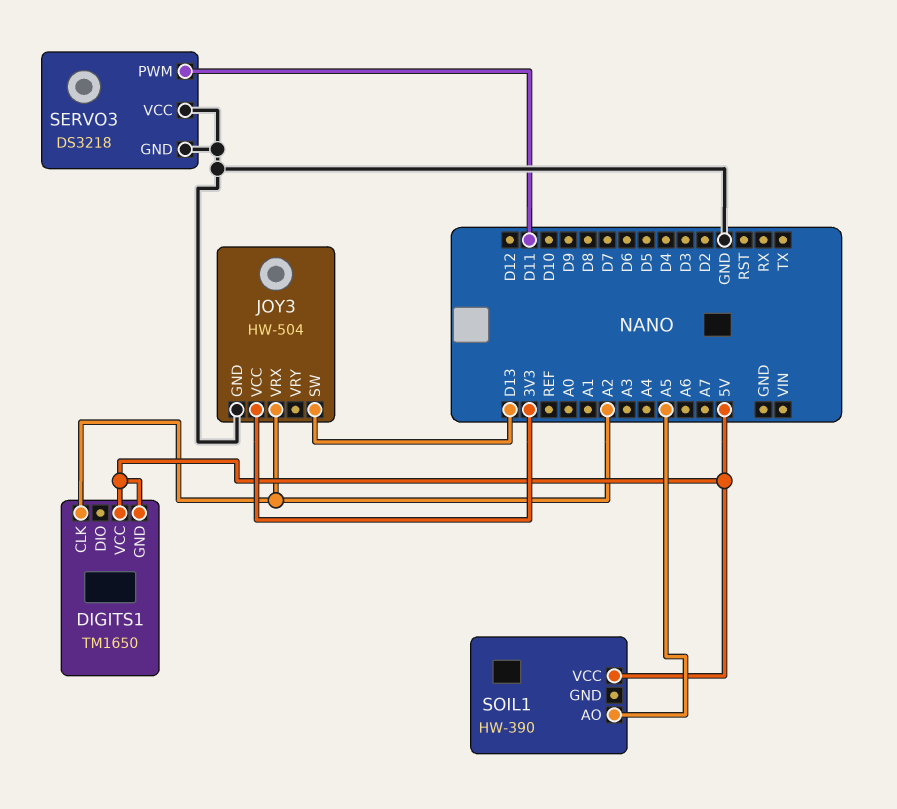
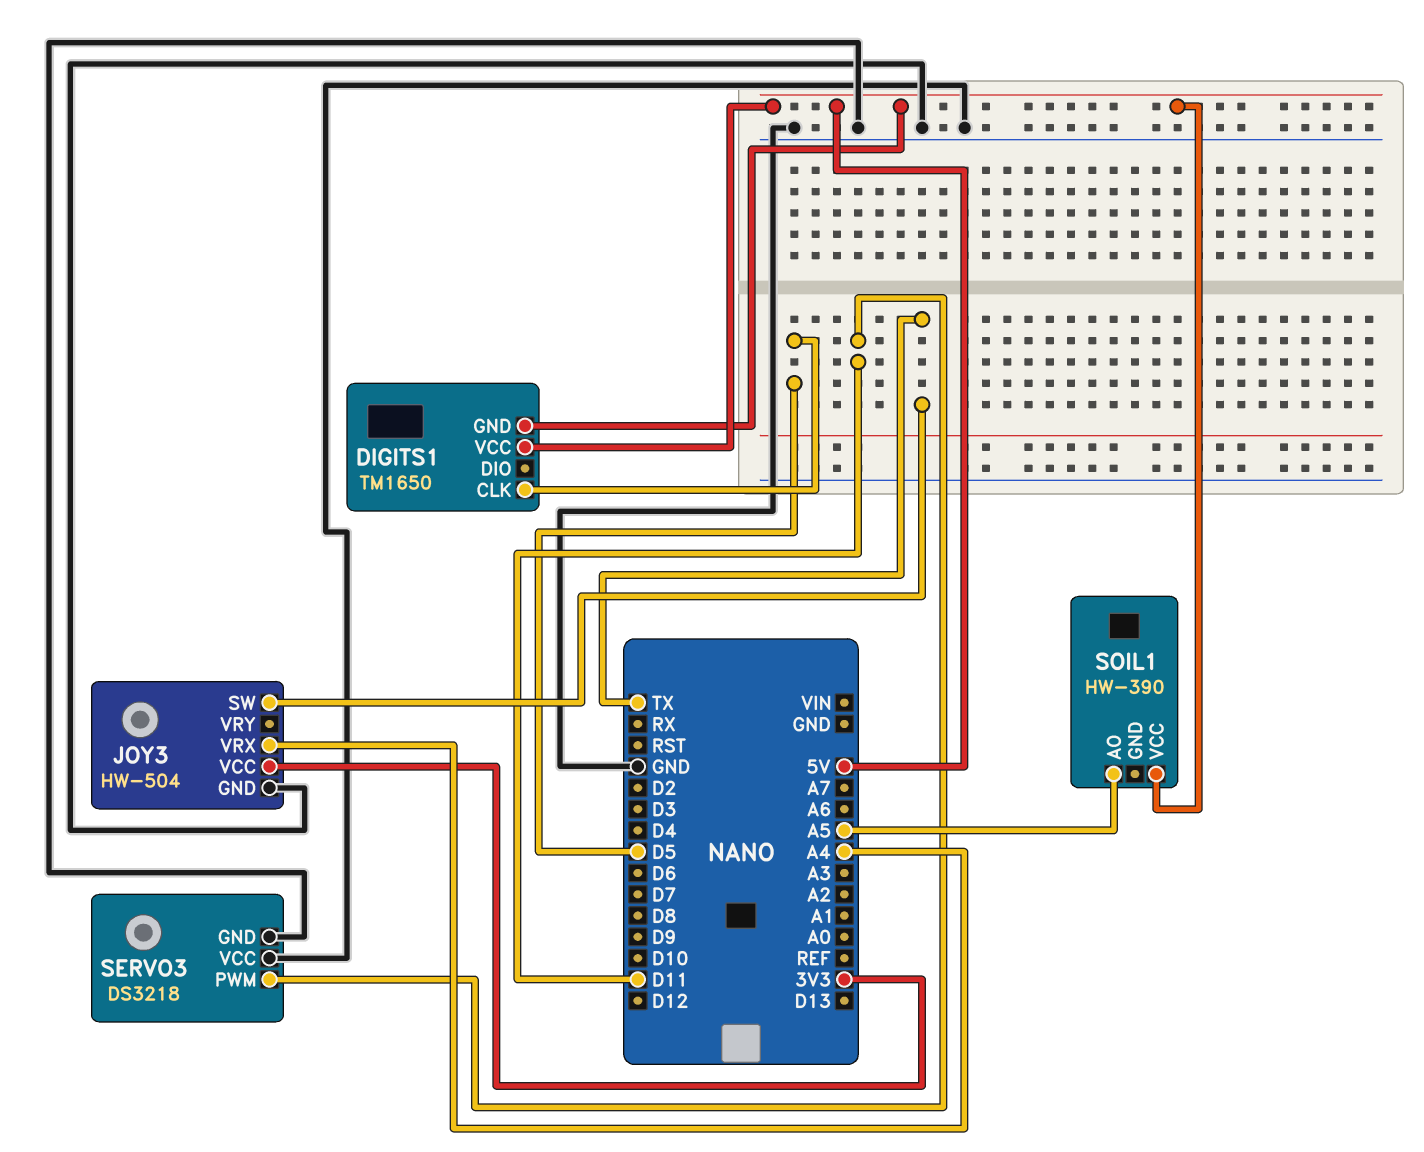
DIGITS1 pin CLK: A2 -> D5
JOY3 pin SW: D13 -> TX
JOY3 pin VRX: A2 -> A4

